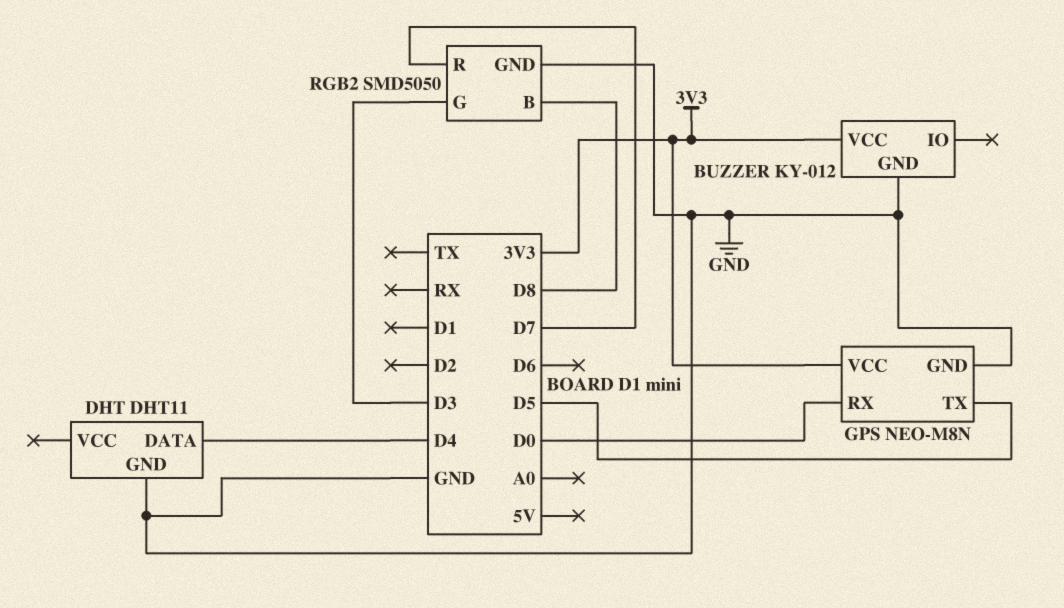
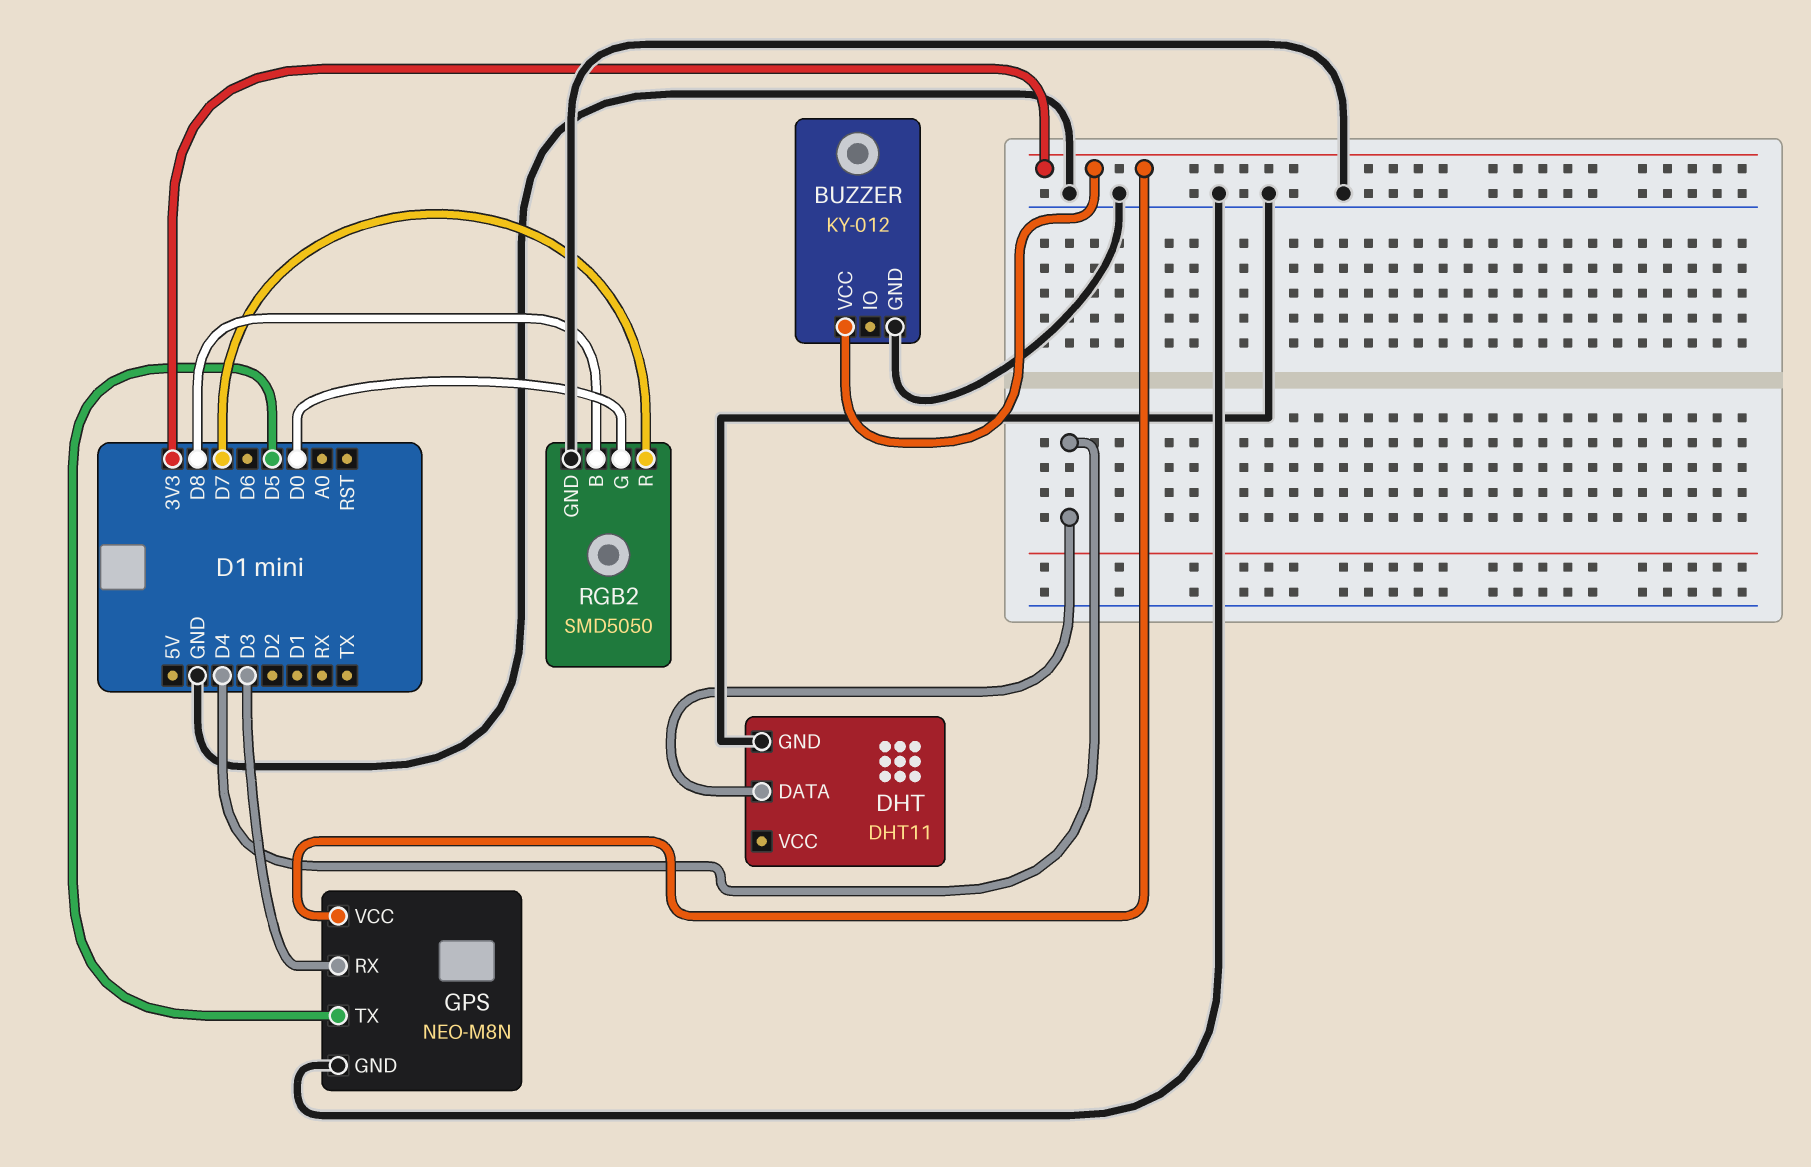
GPS pin RX: D0 -> D3
RGB2 pin G: D3 -> D0

